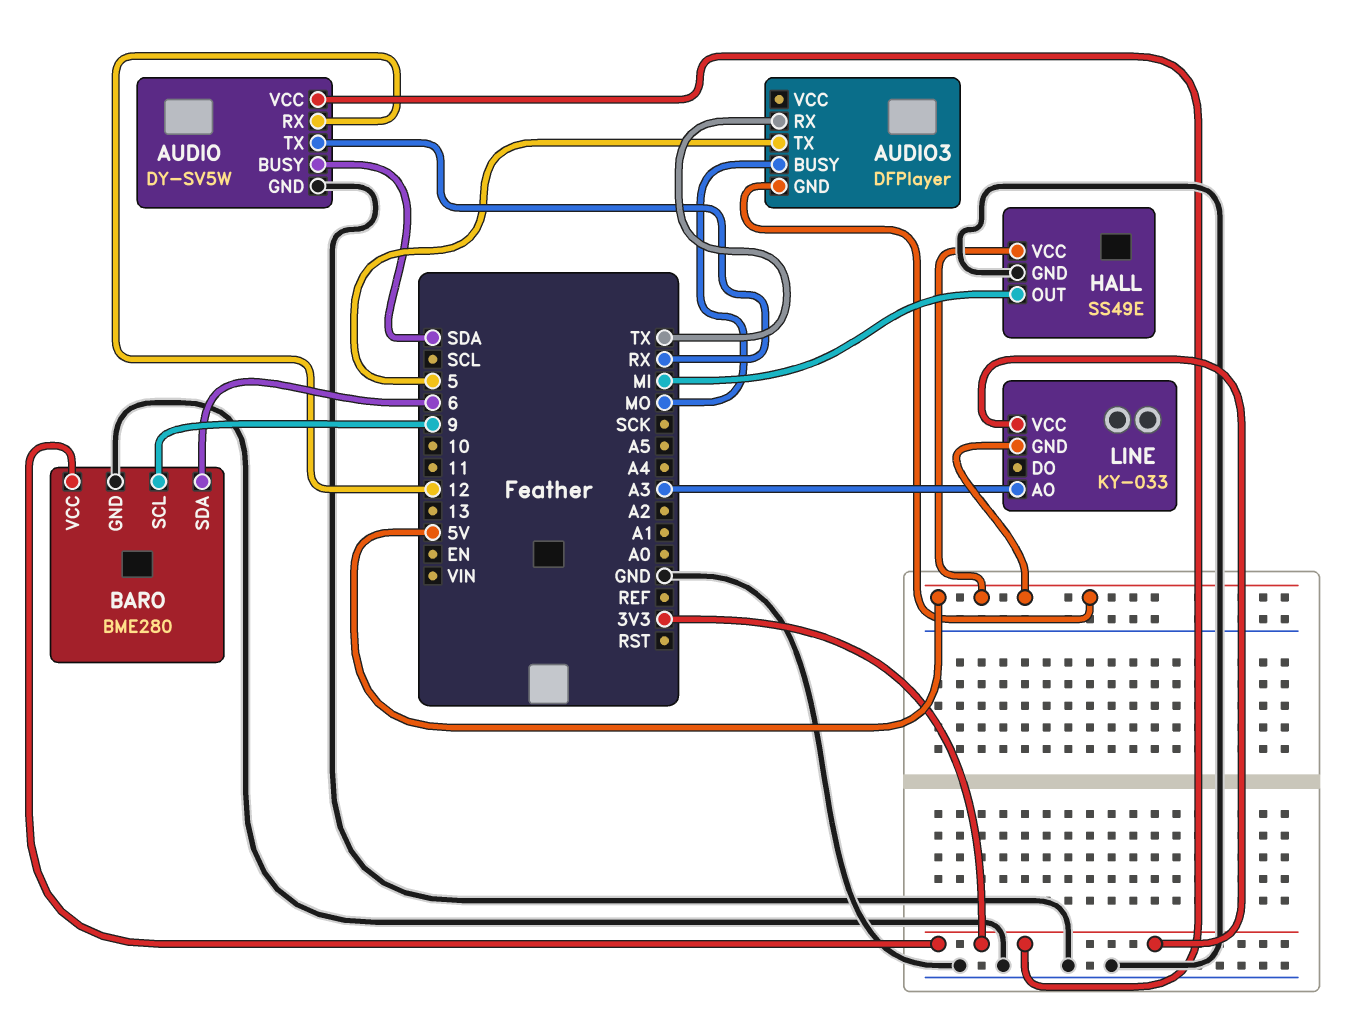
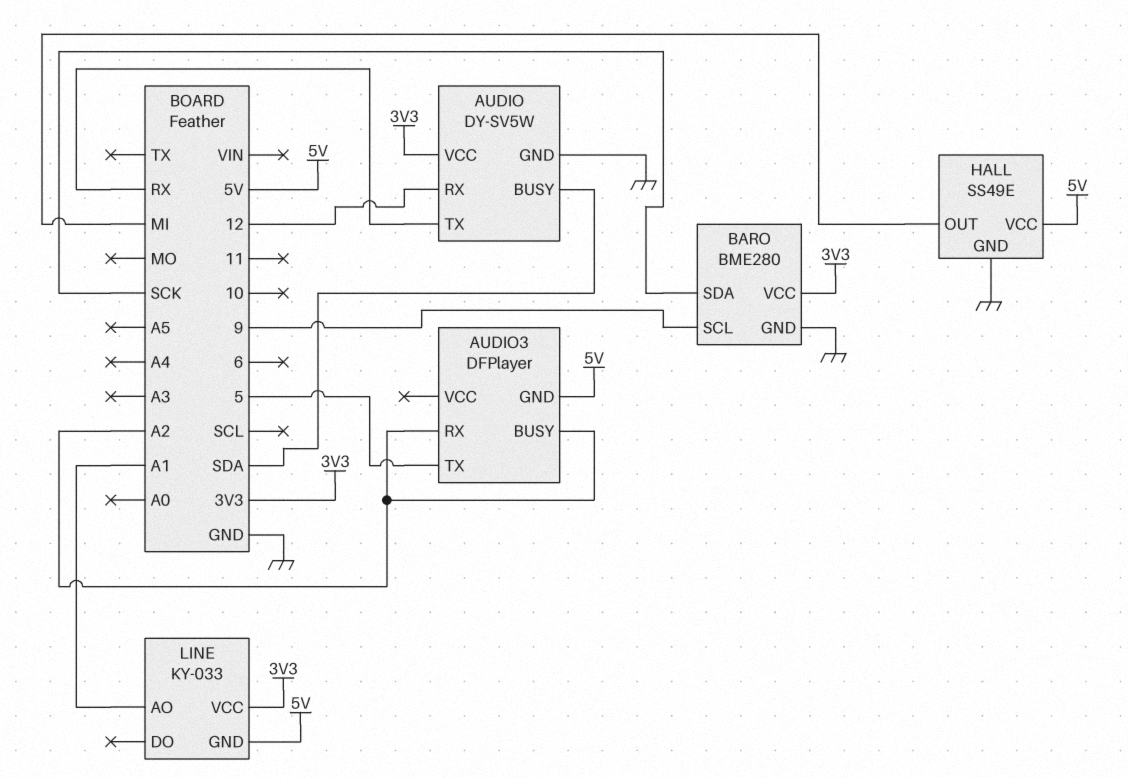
AUDIO3 pin BUSY: MO -> A2
AUDIO3 pin RX: TX -> A2
BARO pin SDA: 6 -> SCK
LINE pin AO: A3 -> A1

